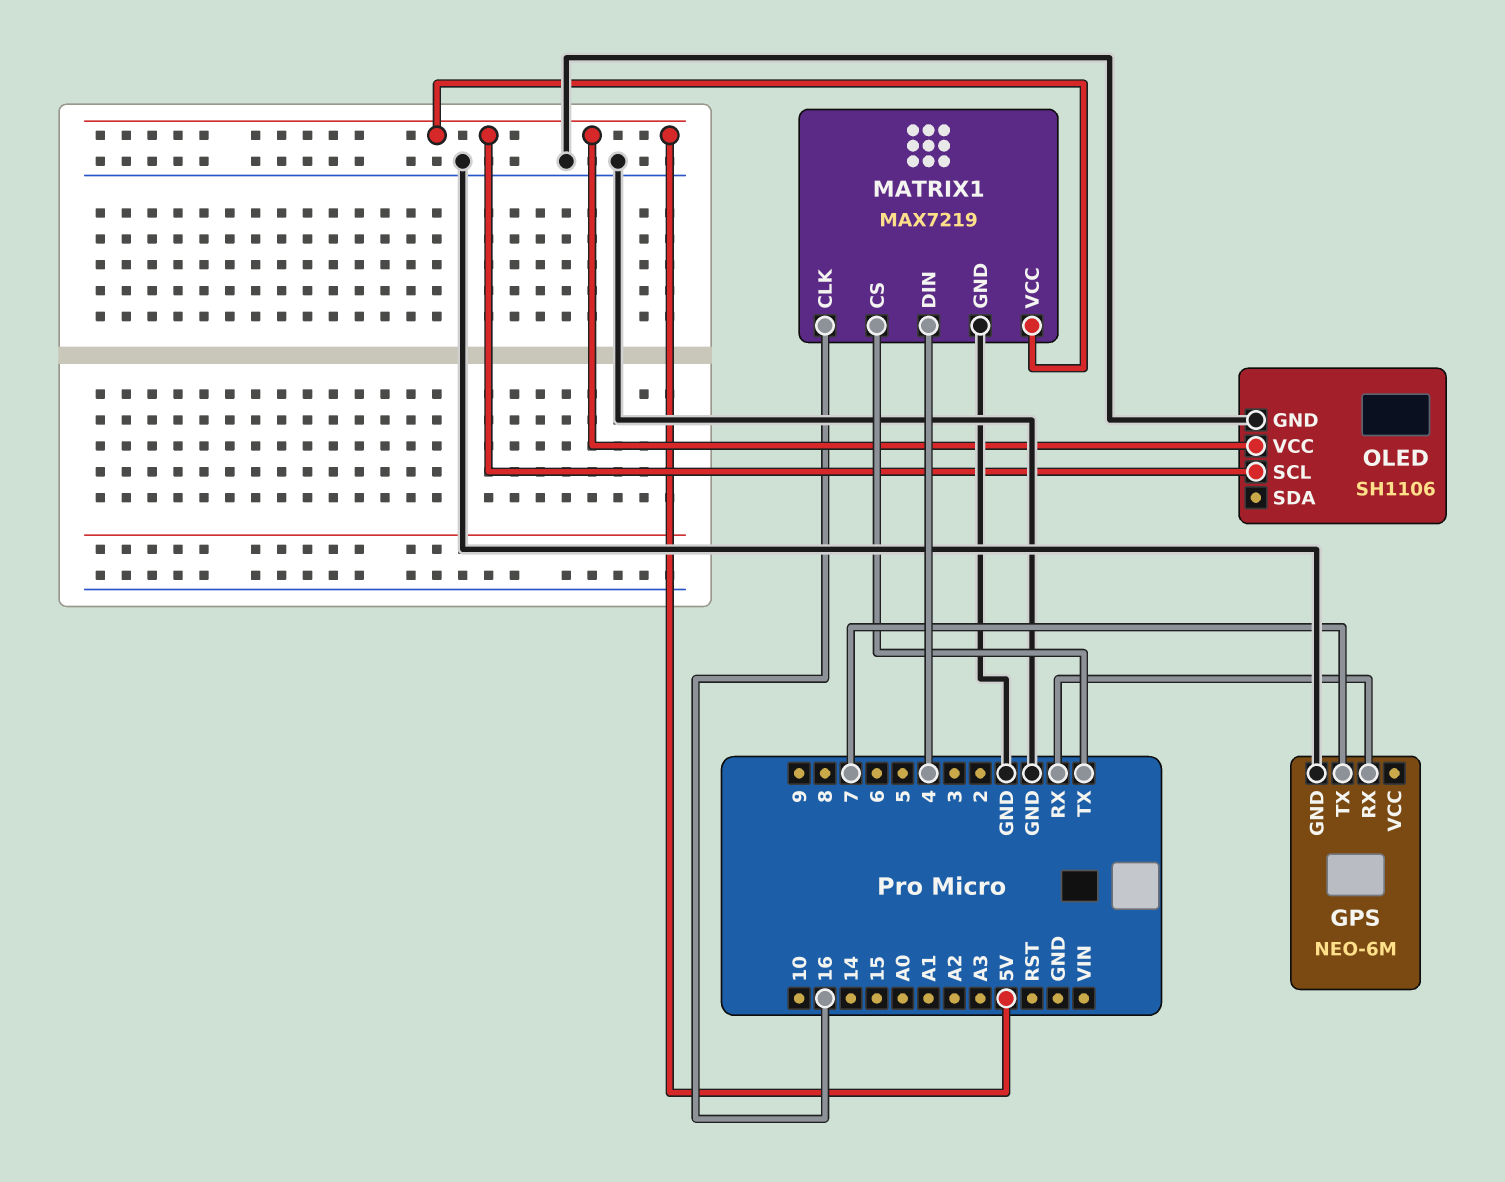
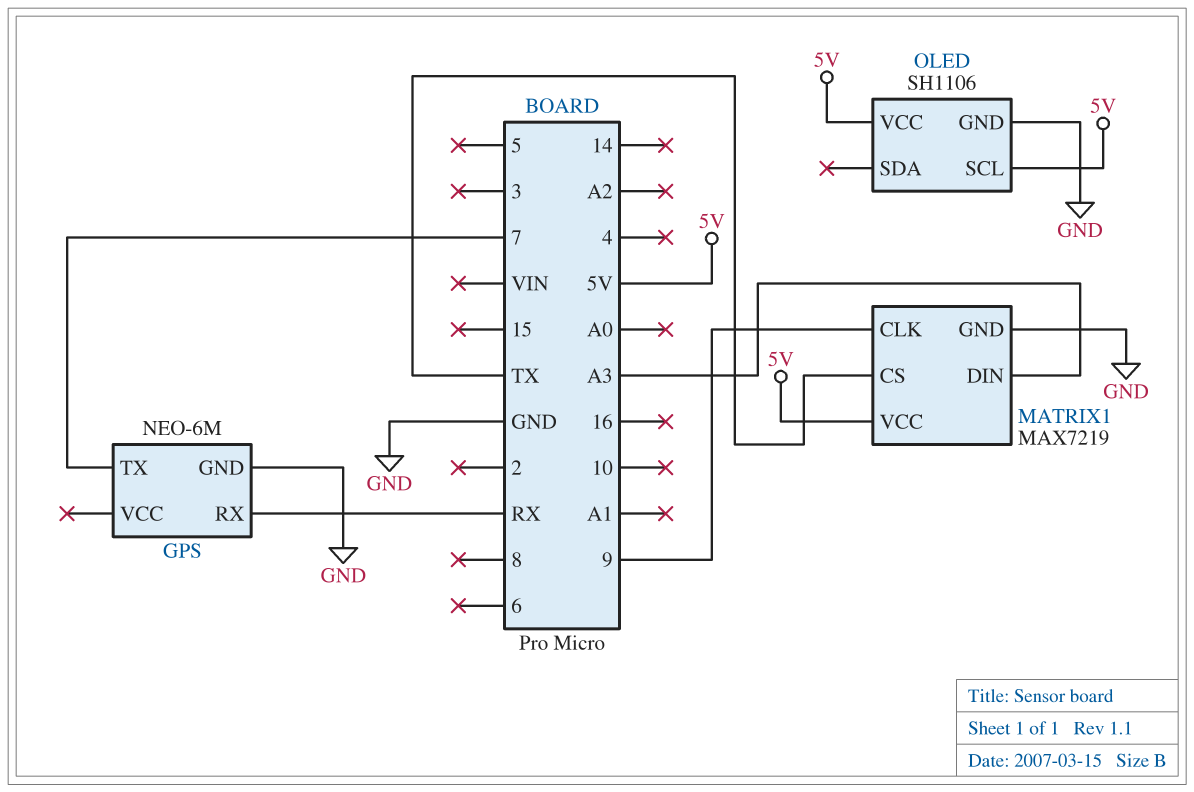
MATRIX1 pin CLK: 16 -> 9
MATRIX1 pin DIN: 4 -> A3

